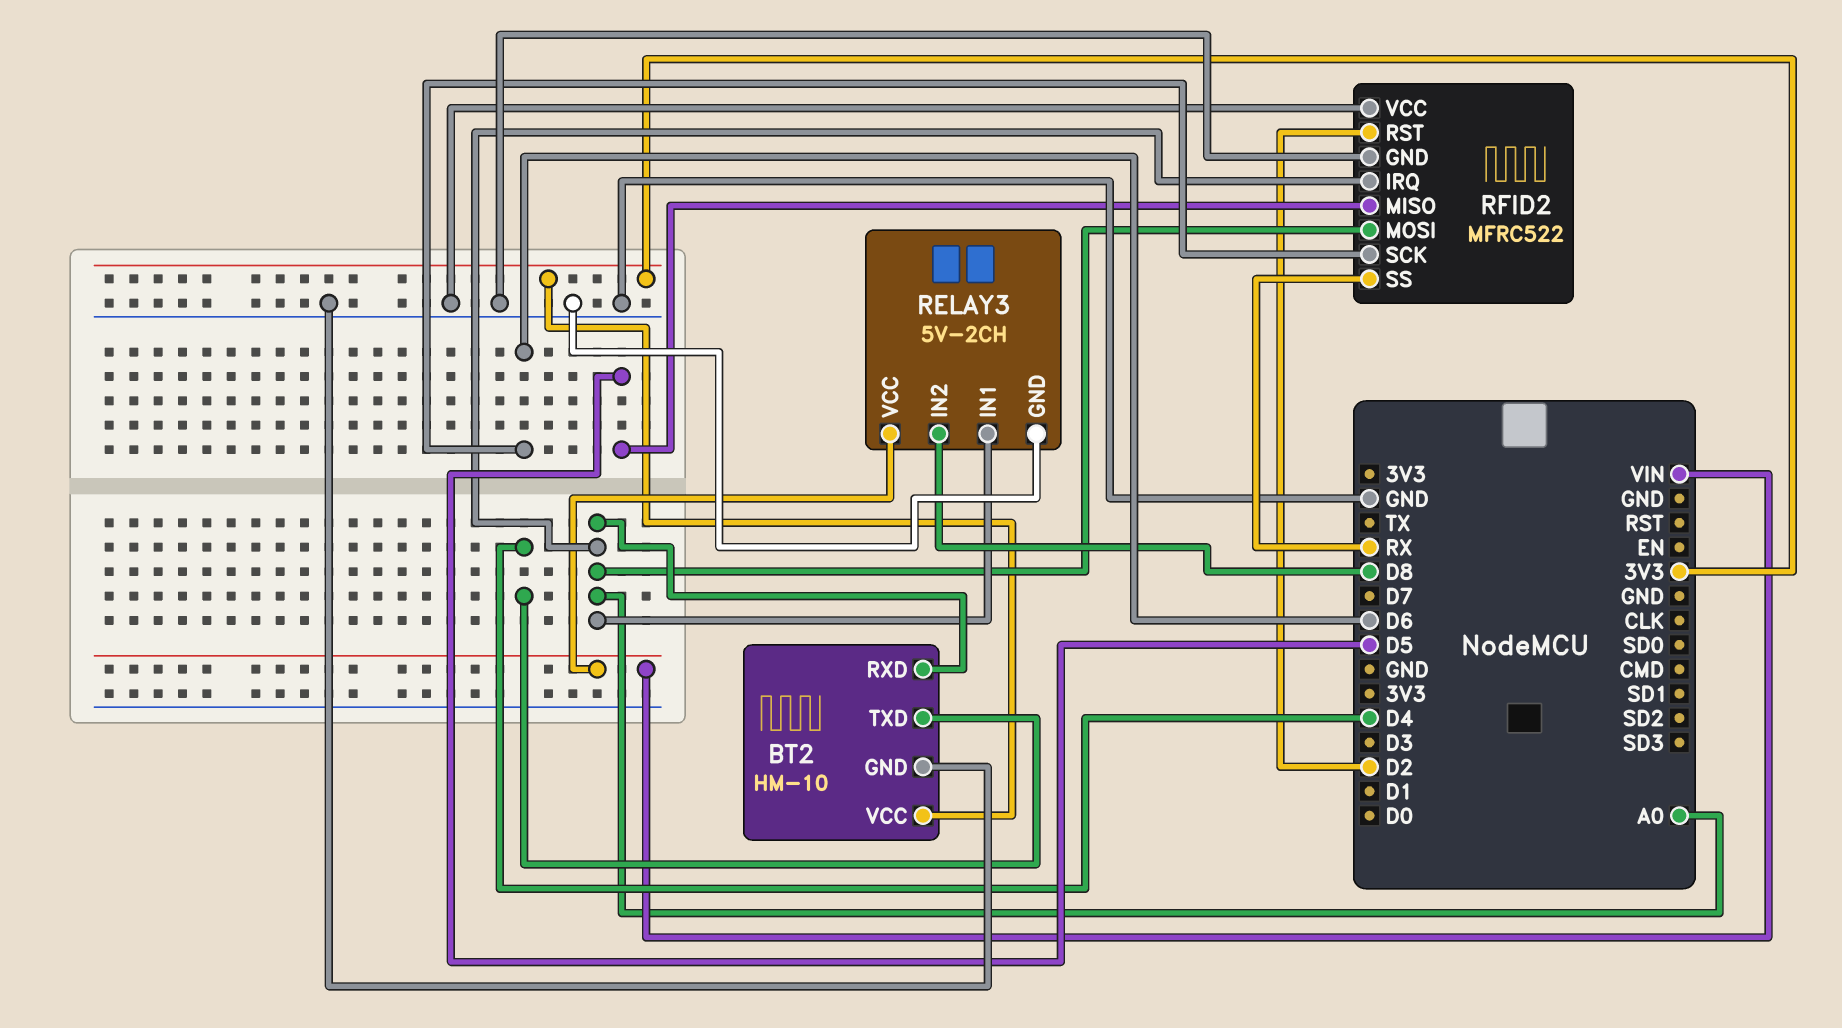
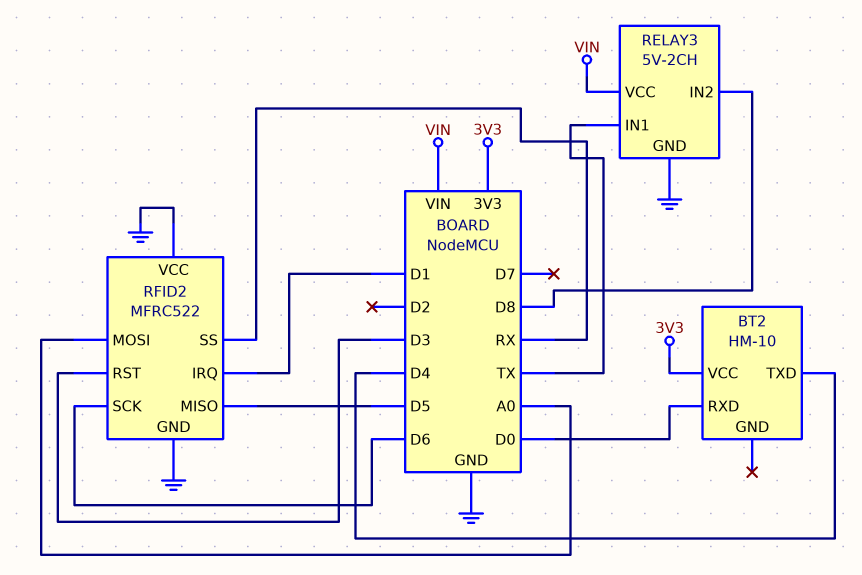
BT2 pin GND: GND -> none
BT2 pin RXD: A0 -> D0
RELAY3 pin IN1: A0 -> TX
RFID2 pin IRQ: A0 -> D1
RFID2 pin RST: D2 -> D3

